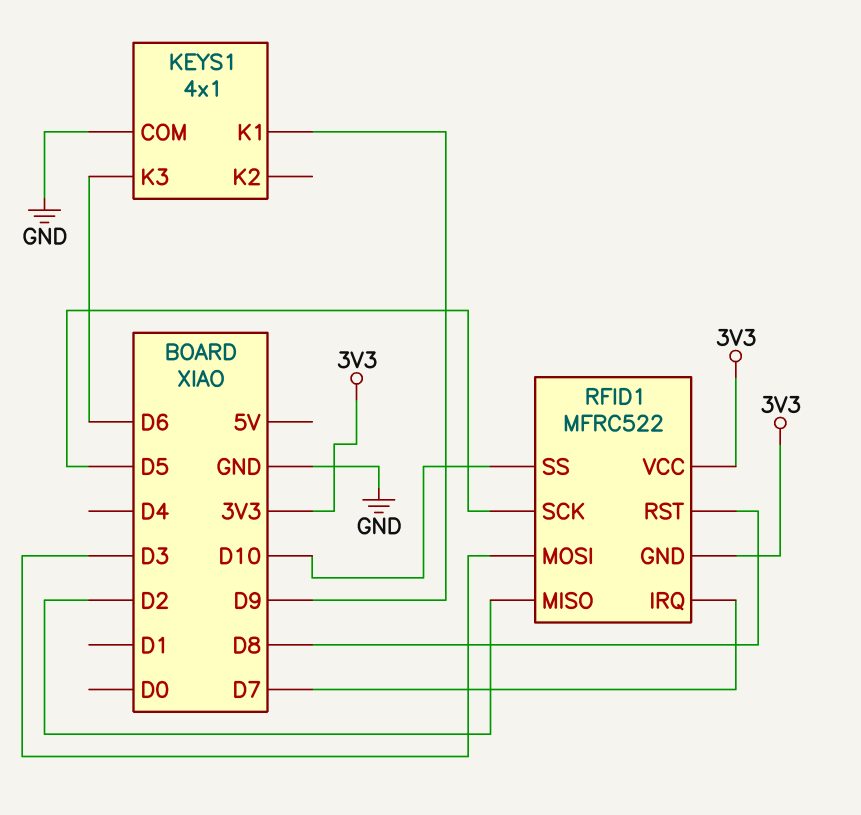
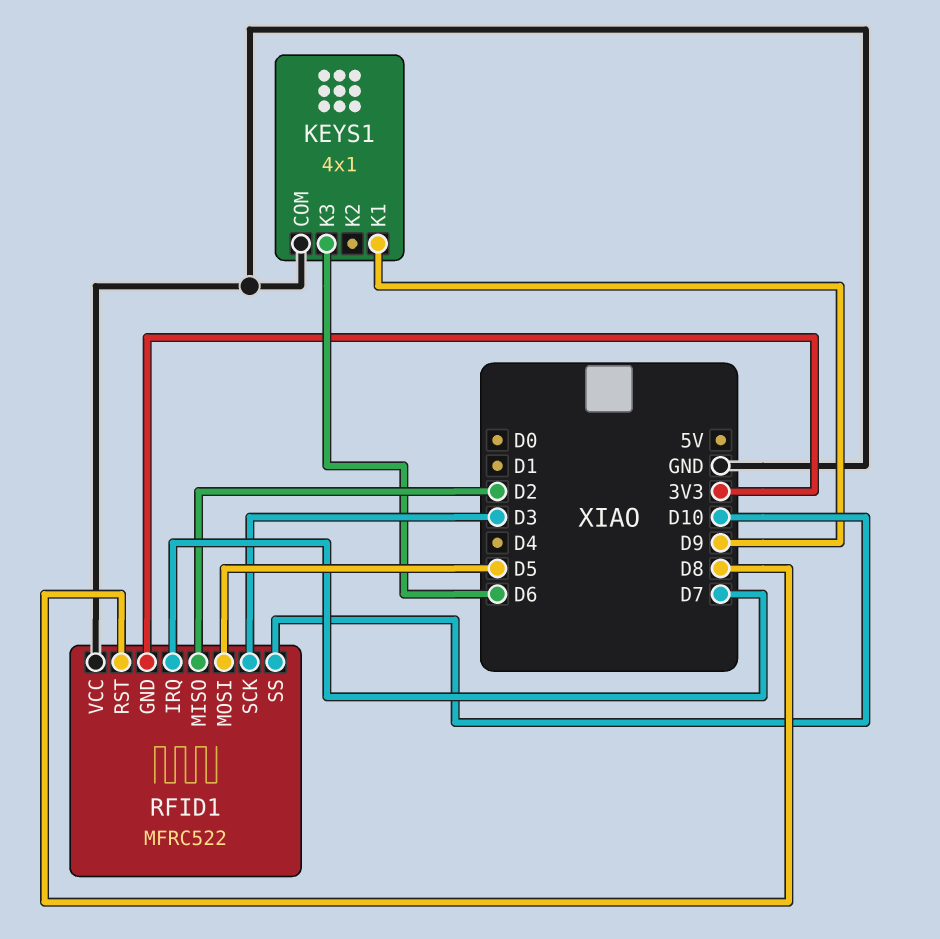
RFID1 pin MOSI: D3 -> D5
RFID1 pin SCK: D5 -> D3
RFID1 pin VCC: 3V3 -> GND

